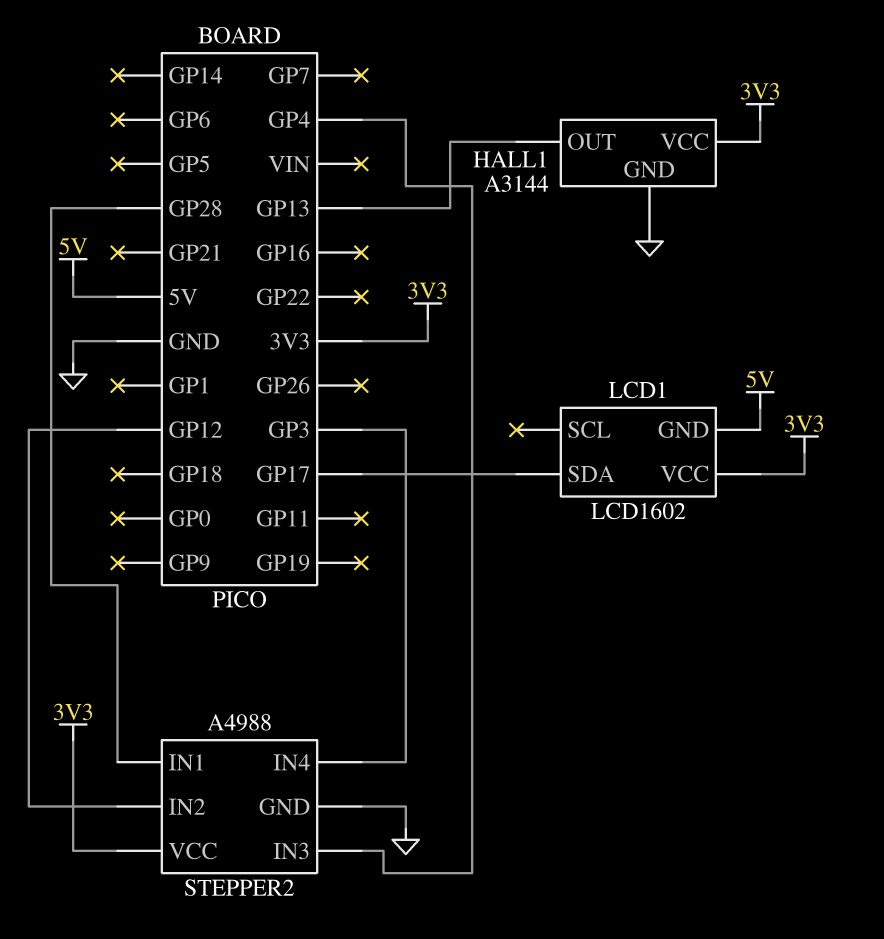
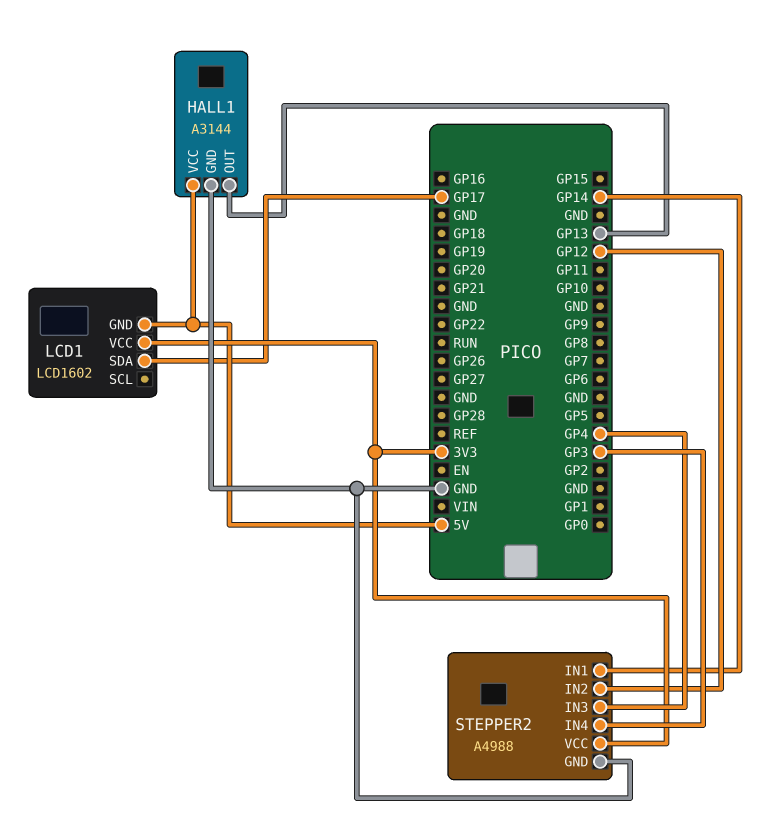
HALL1 pin VCC: 3V3 -> 5V
STEPPER2 pin IN1: GP28 -> GP14

